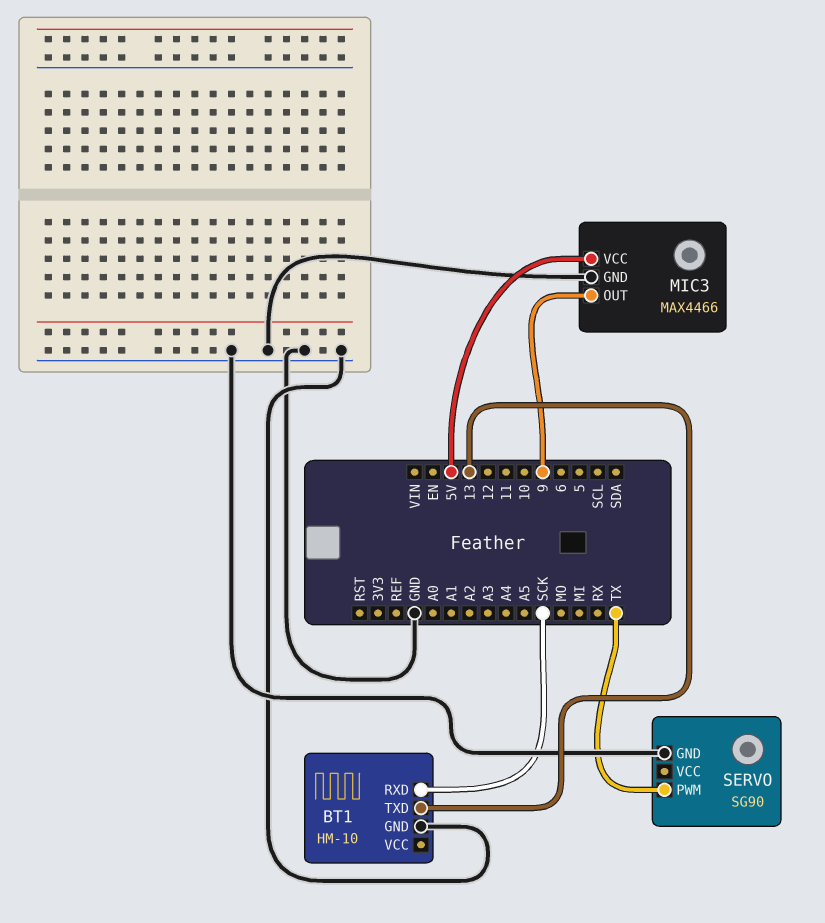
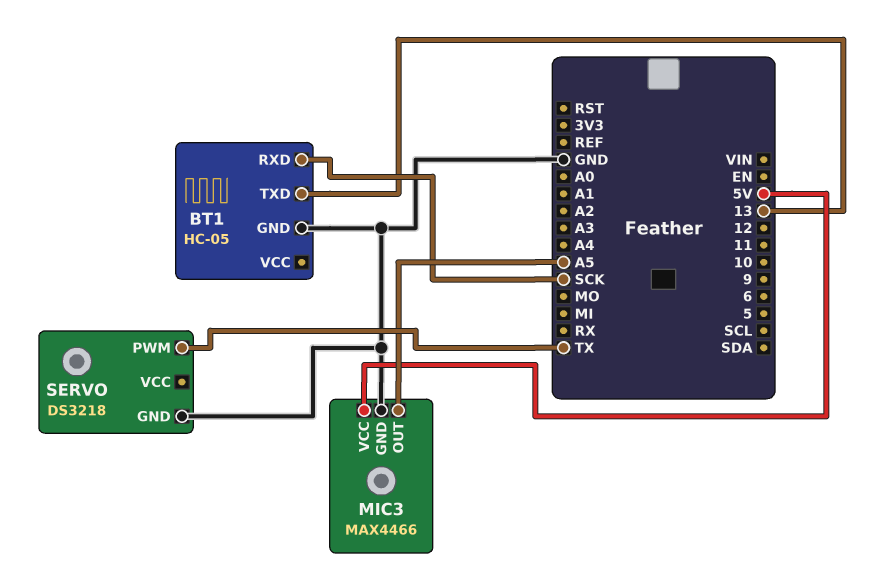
BT1: HM-10 -> HC-05
MIC3 pin OUT: 9 -> A5
SERVO: SG90 -> DS3218

